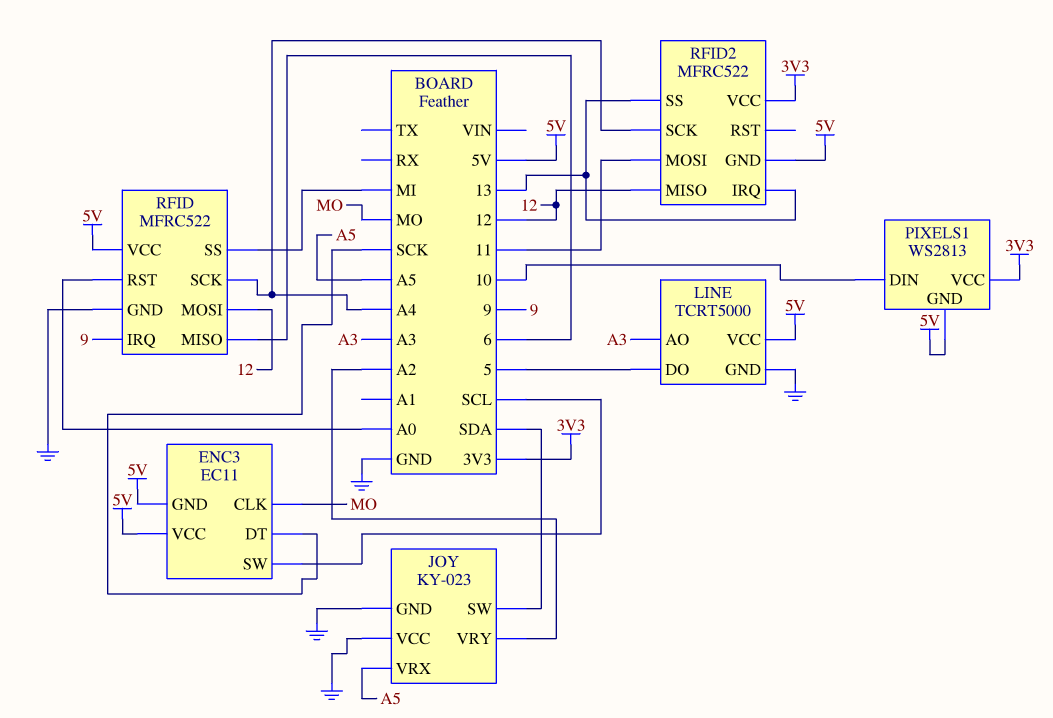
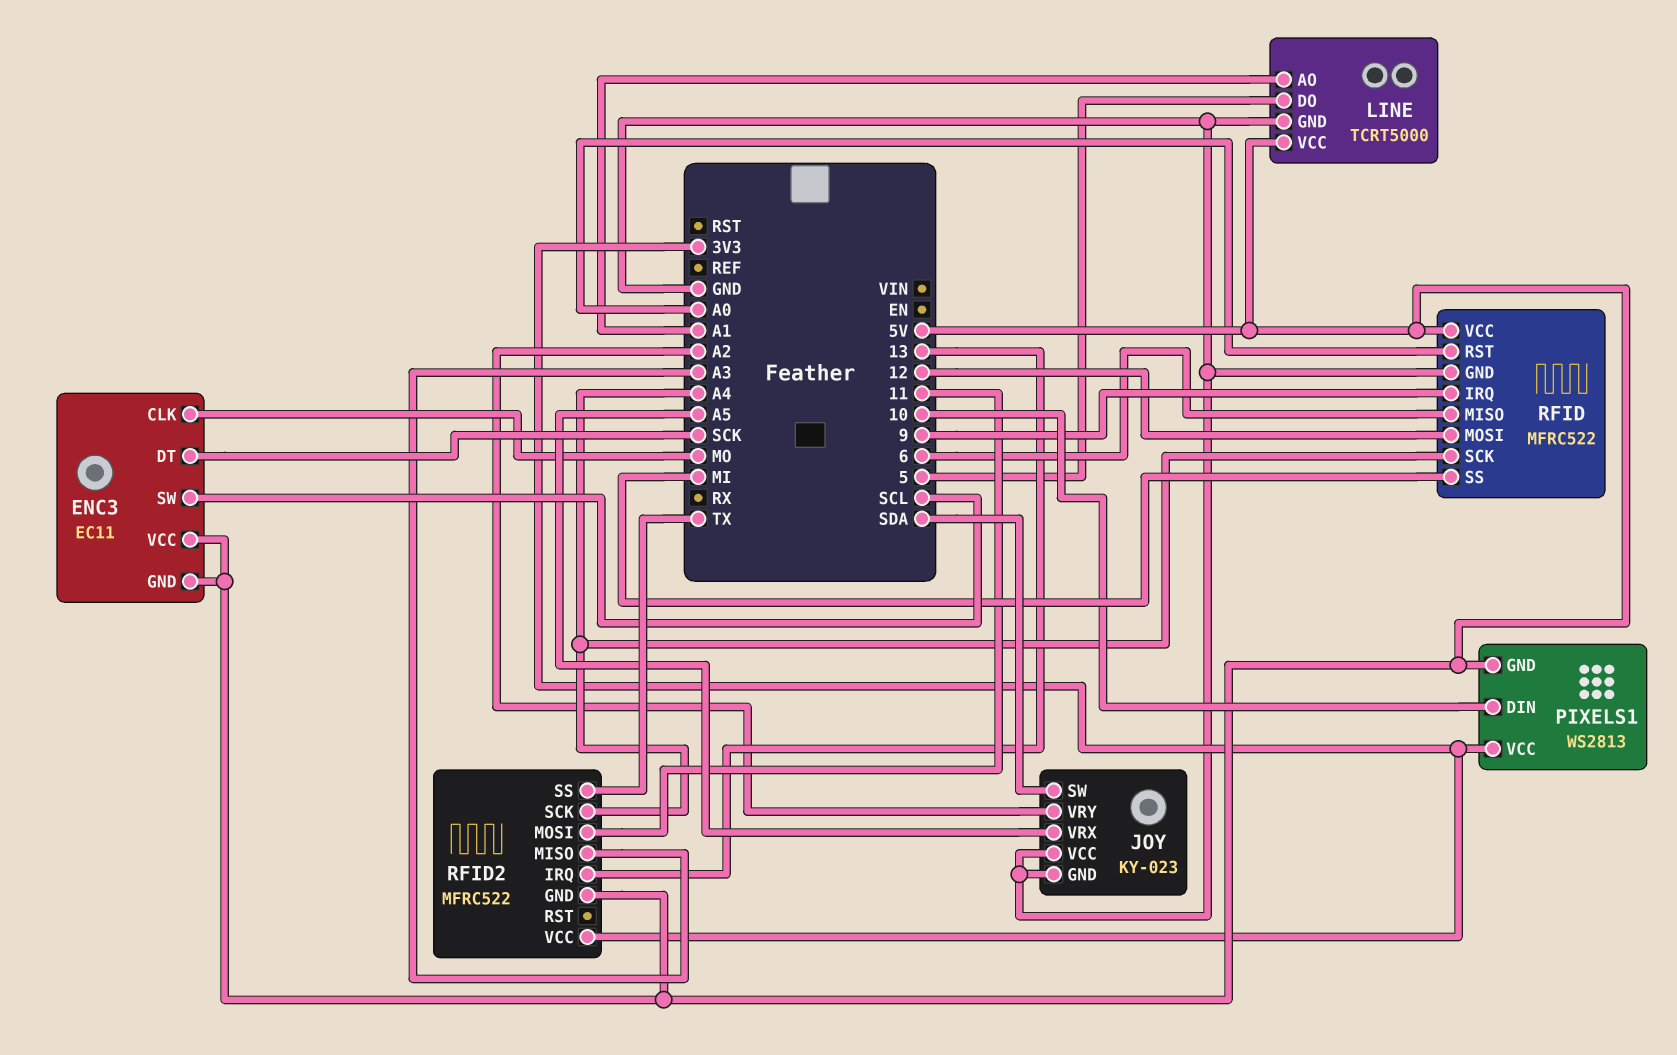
LINE pin AO: A3 -> A1
RFID2 pin MISO: 12 -> A3
RFID2 pin SS: 13 -> TX

